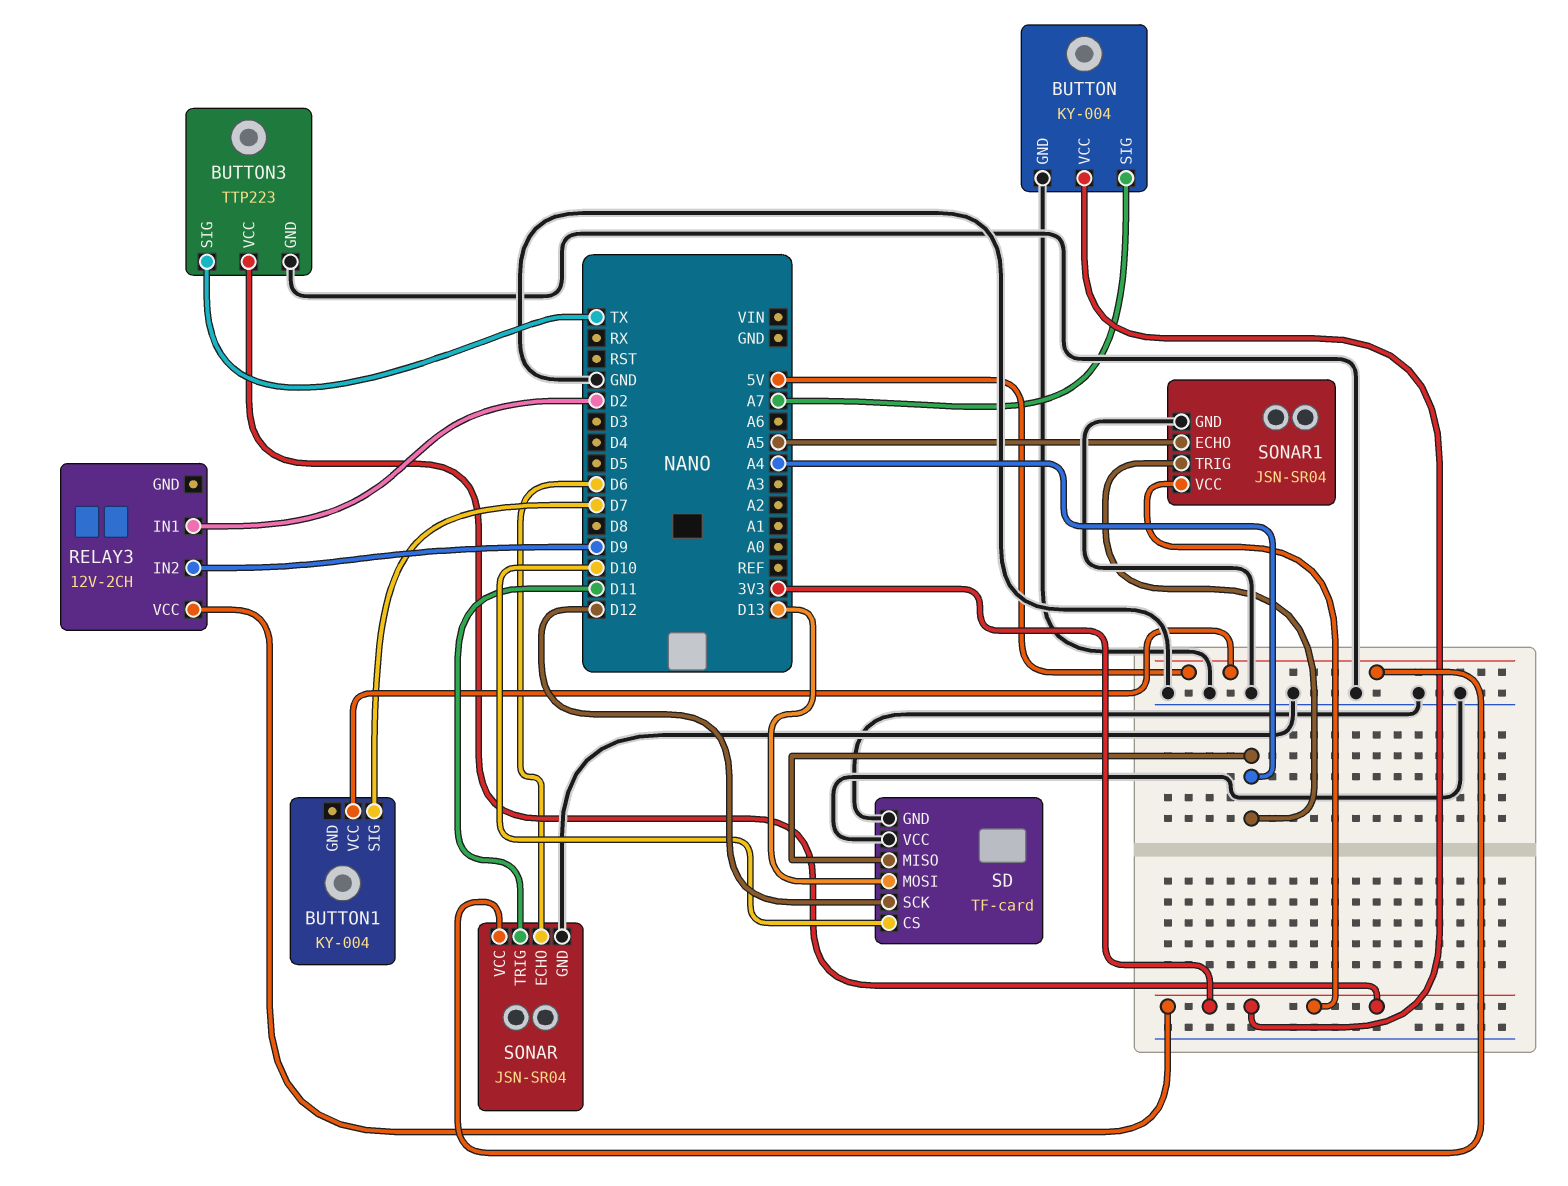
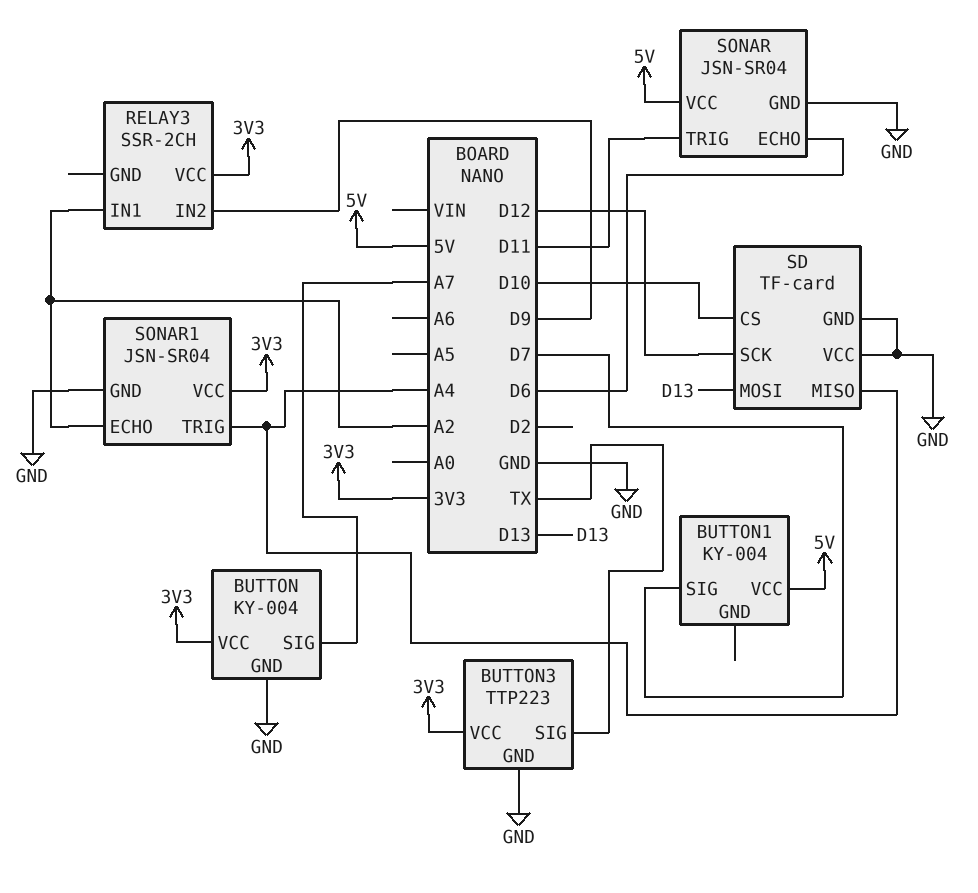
RELAY3: 12V-2CH -> SSR-2CH
RELAY3 pin IN1: D2 -> A2
SONAR1 pin ECHO: A5 -> A2

